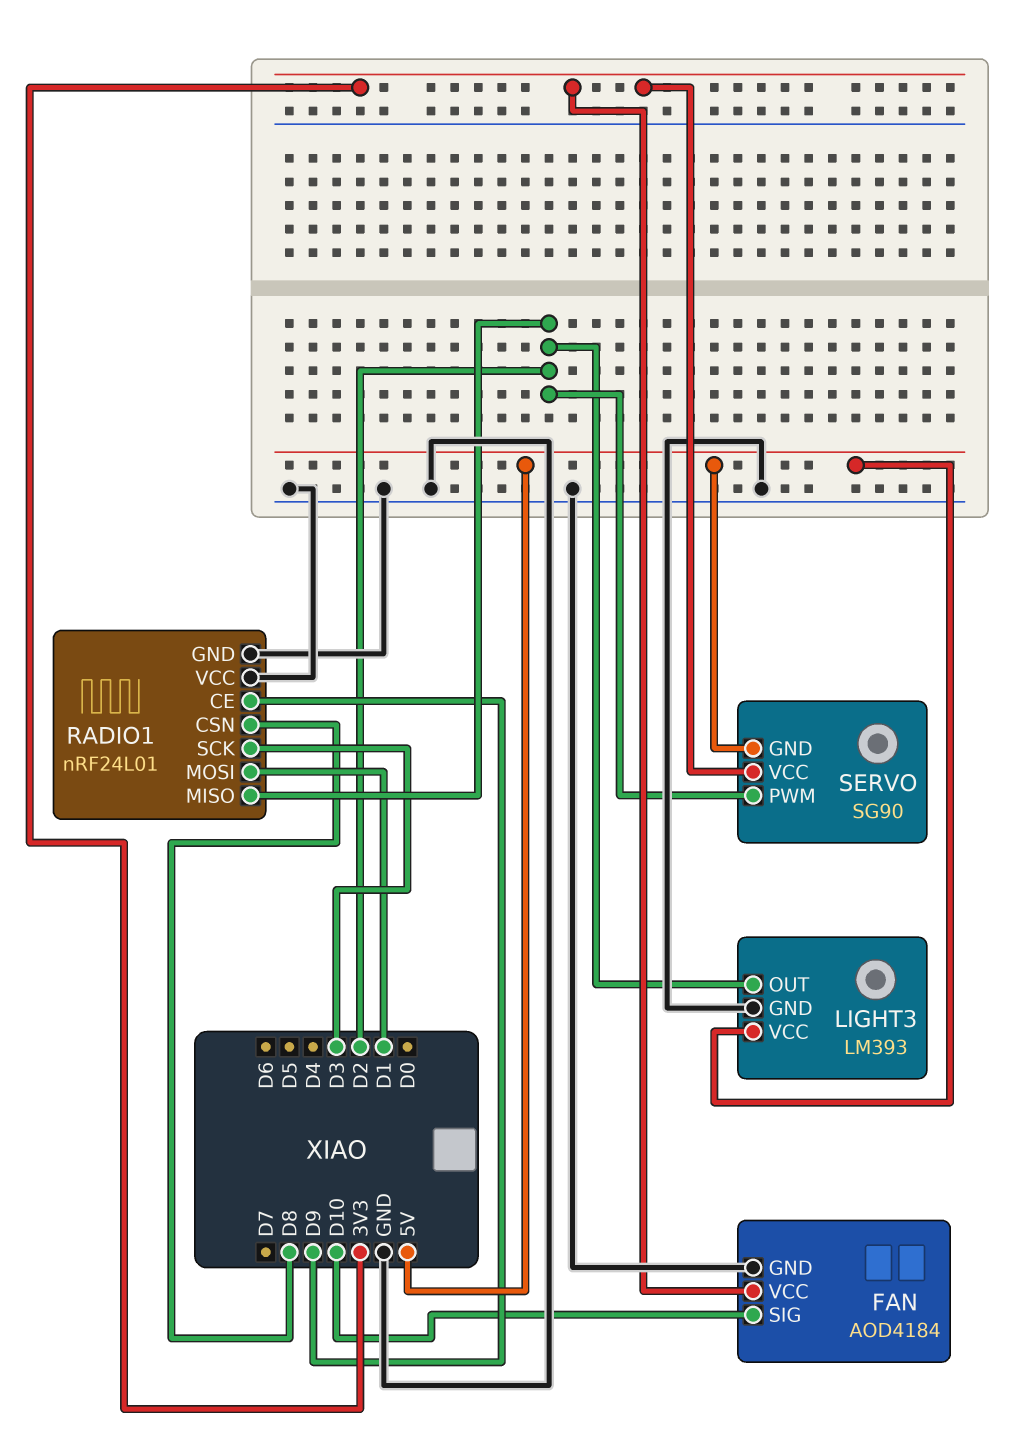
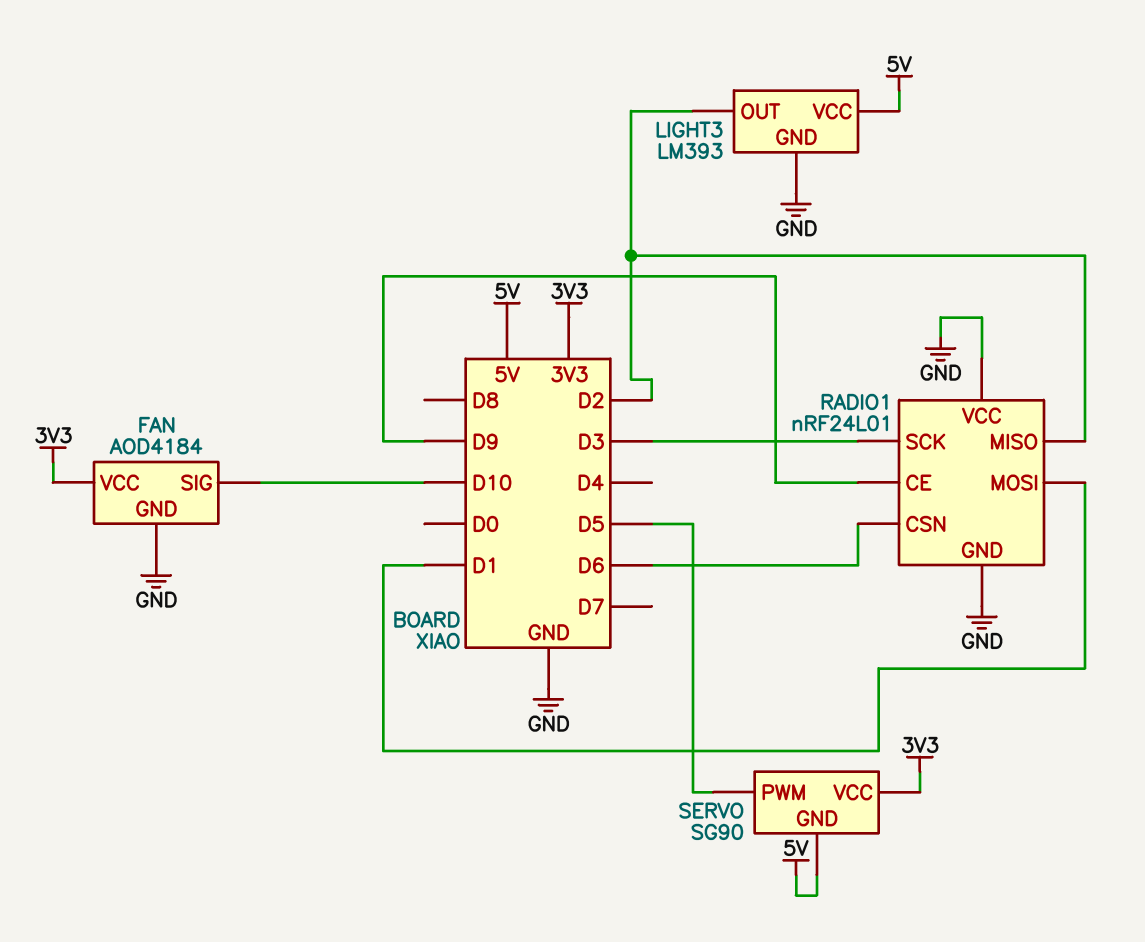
RADIO1 pin CSN: D8 -> D6
SERVO pin PWM: D2 -> D5

